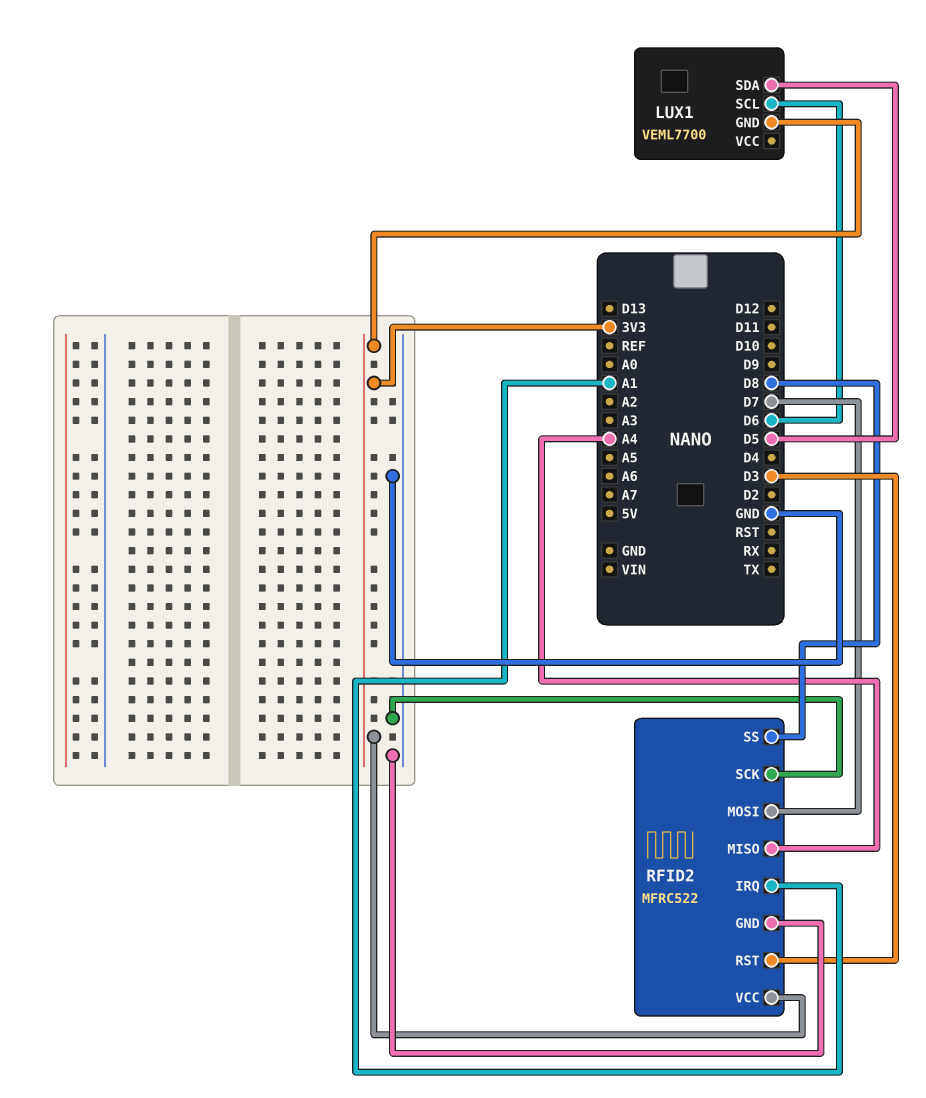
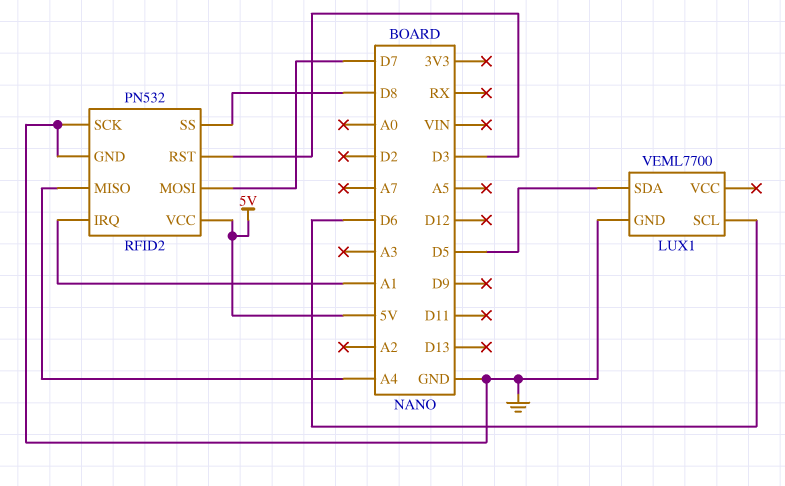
LUX1 pin GND: 3V3 -> GND
RFID2: MFRC522 -> PN532
RFID2 pin VCC: 3V3 -> 5V

